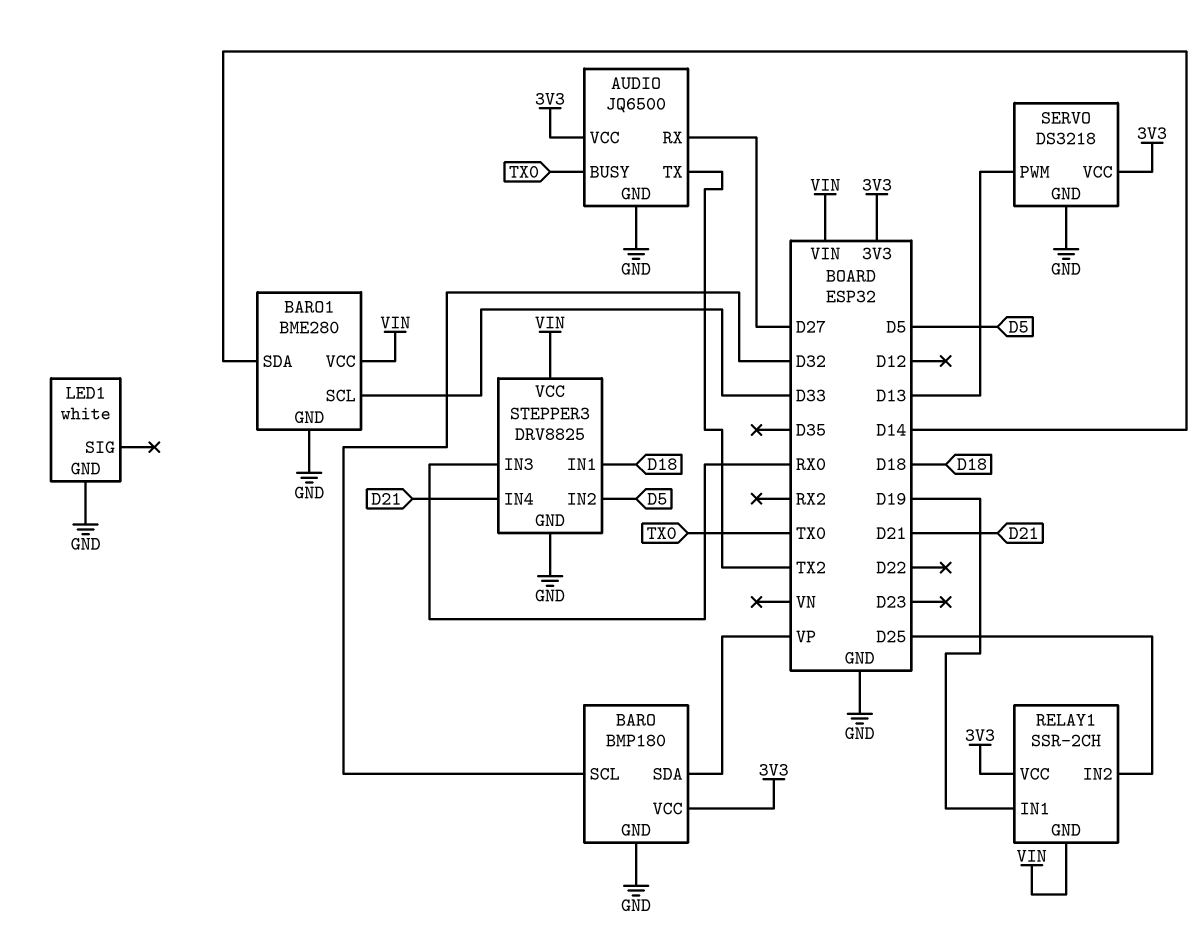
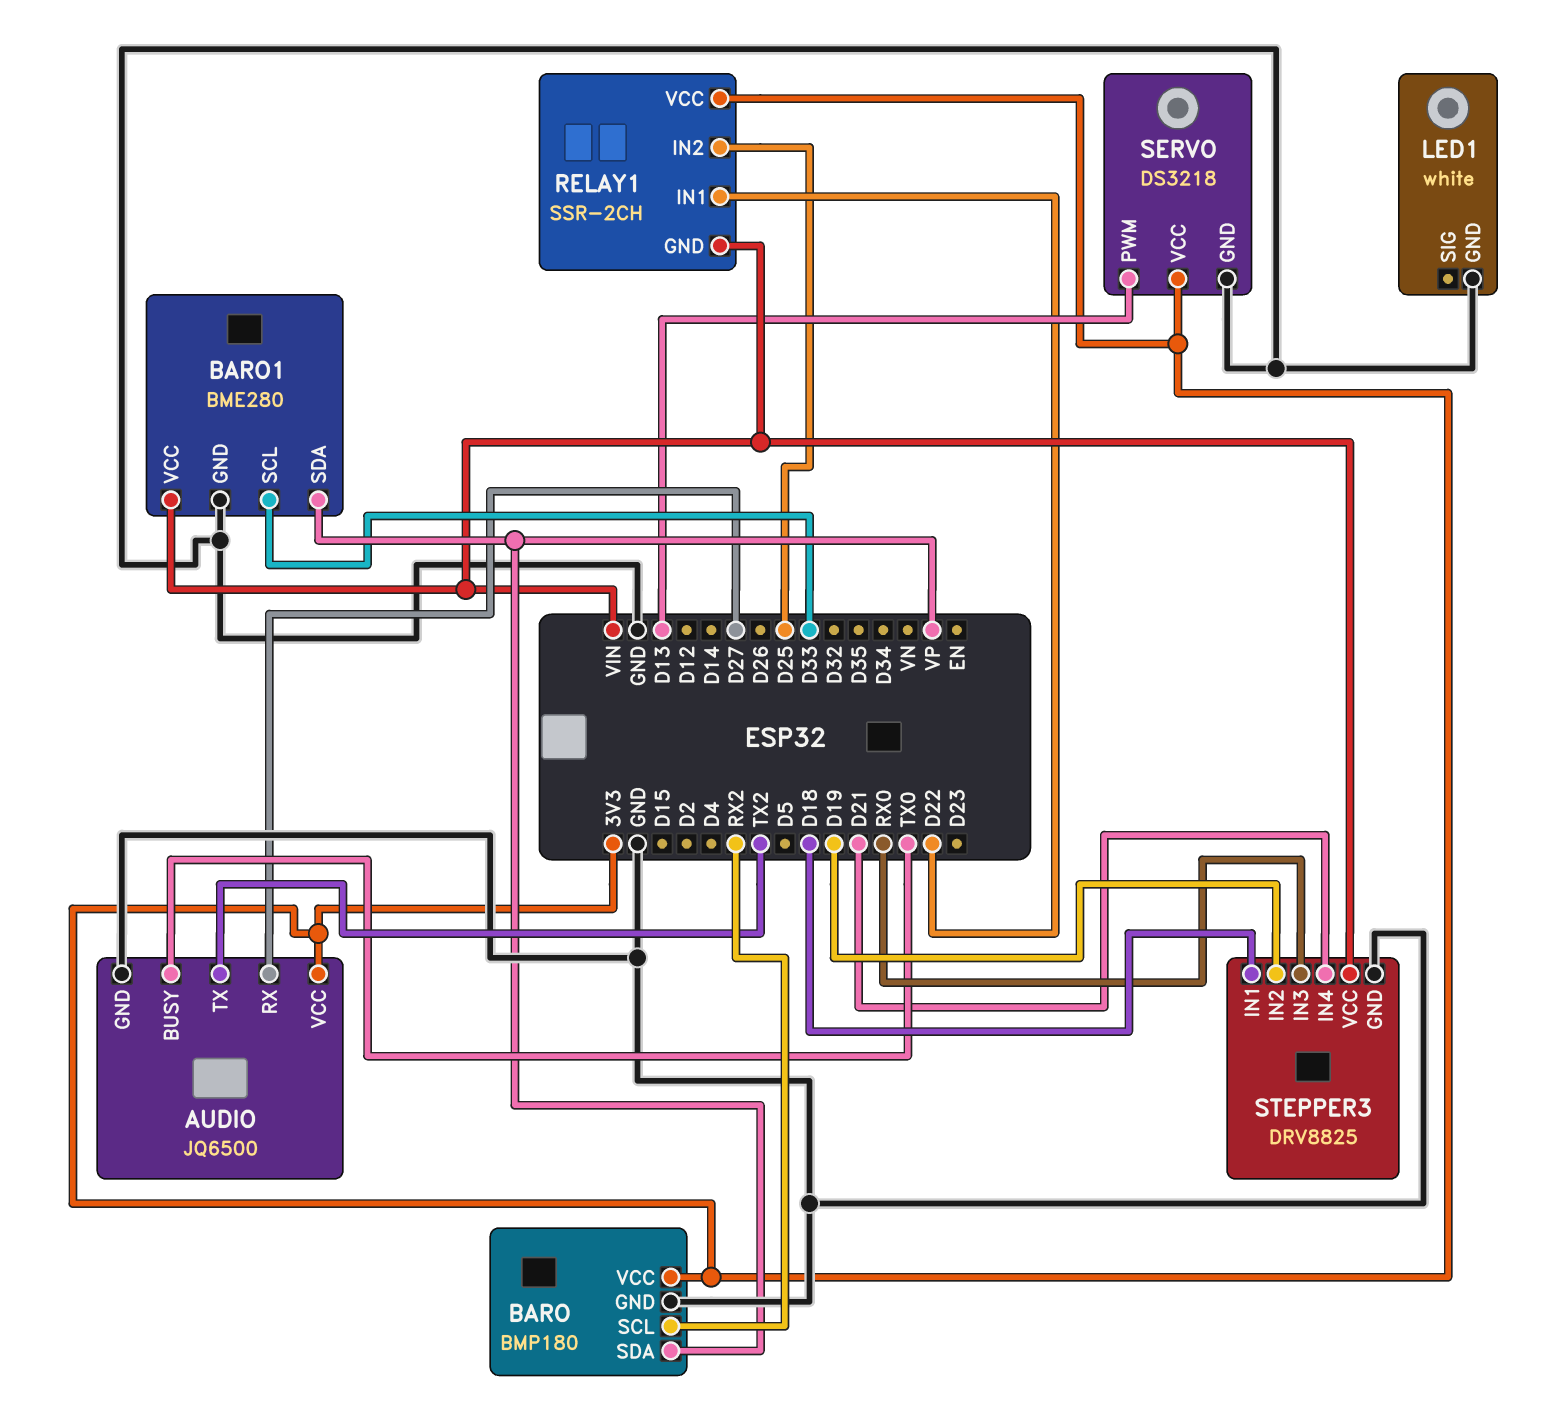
BARO pin SCL: D32 -> RX2
BARO1 pin SDA: D14 -> VP
RELAY1 pin IN1: D19 -> D22
STEPPER3 pin IN2: D5 -> D19

